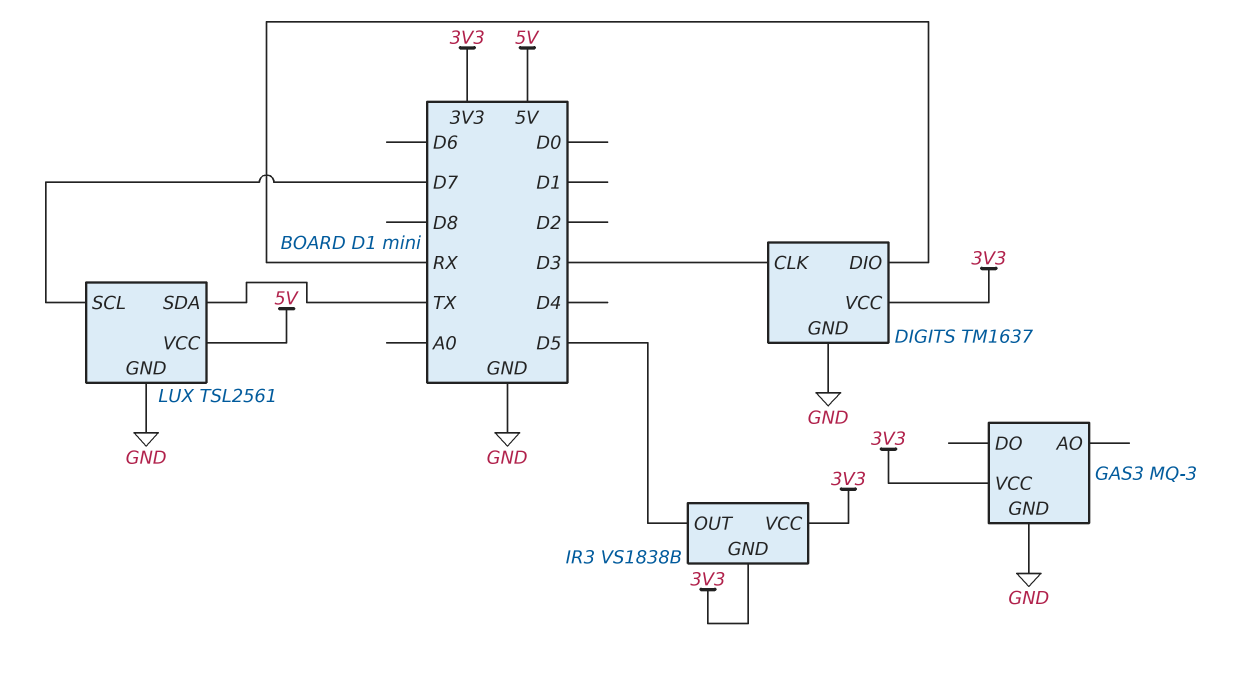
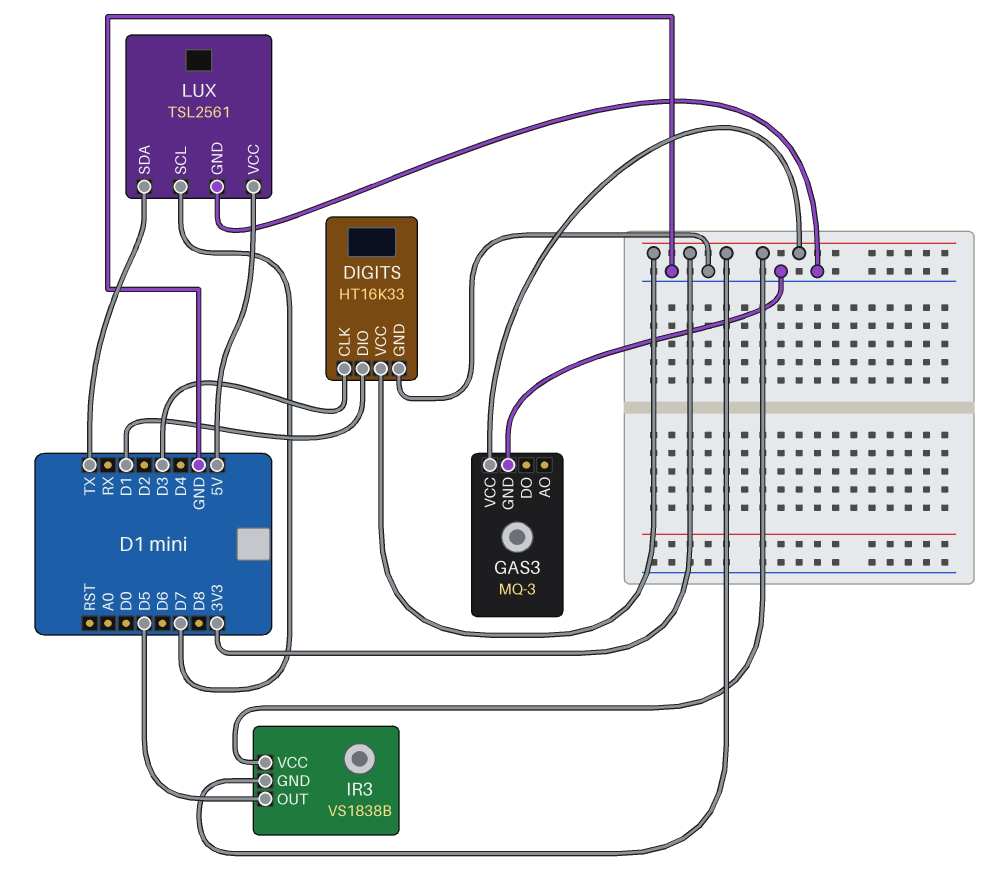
DIGITS: TM1637 -> HT16K33
DIGITS pin DIO: RX -> D1

